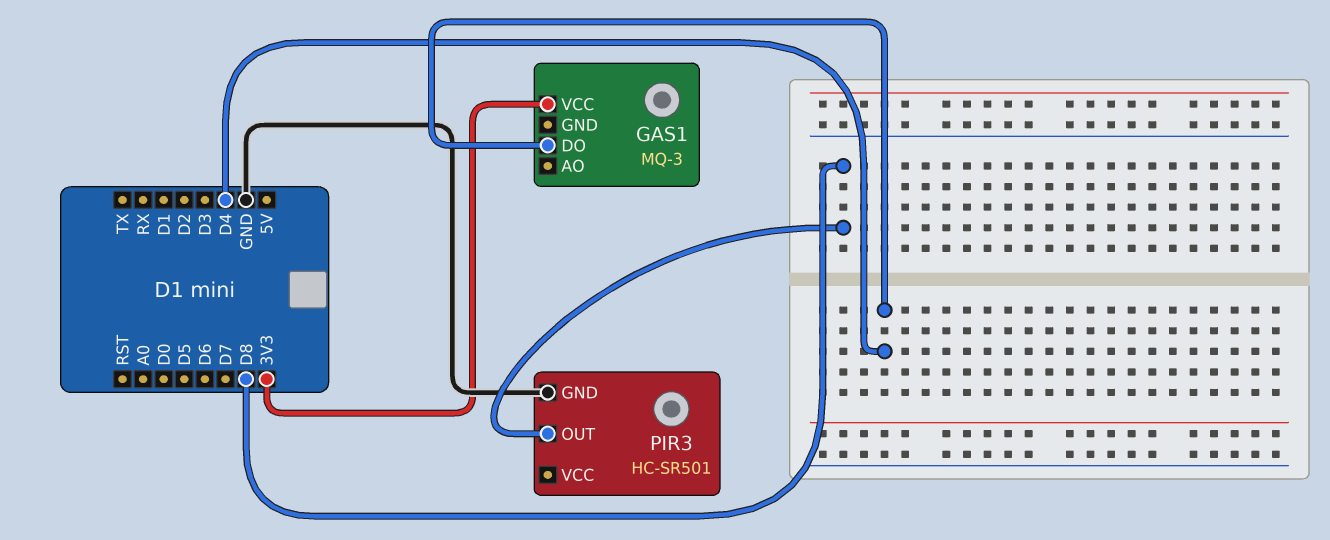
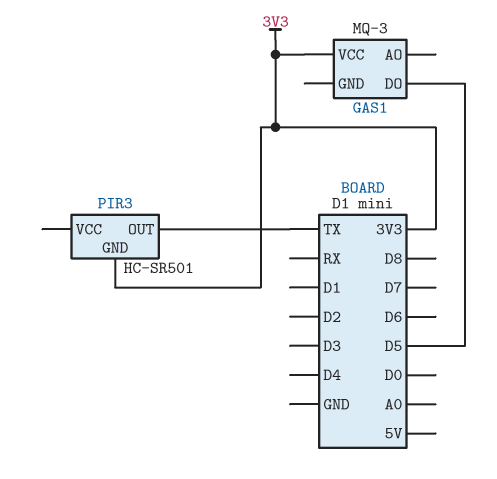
GAS1 pin DO: D4 -> D5
PIR3 pin GND: GND -> 3V3
PIR3 pin OUT: D8 -> TX

